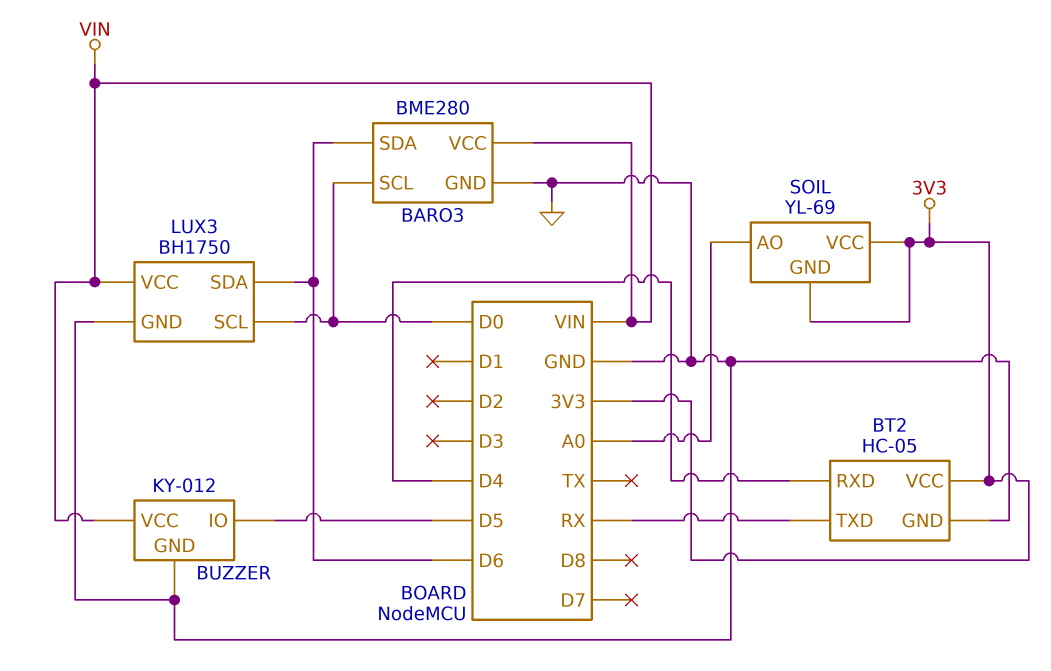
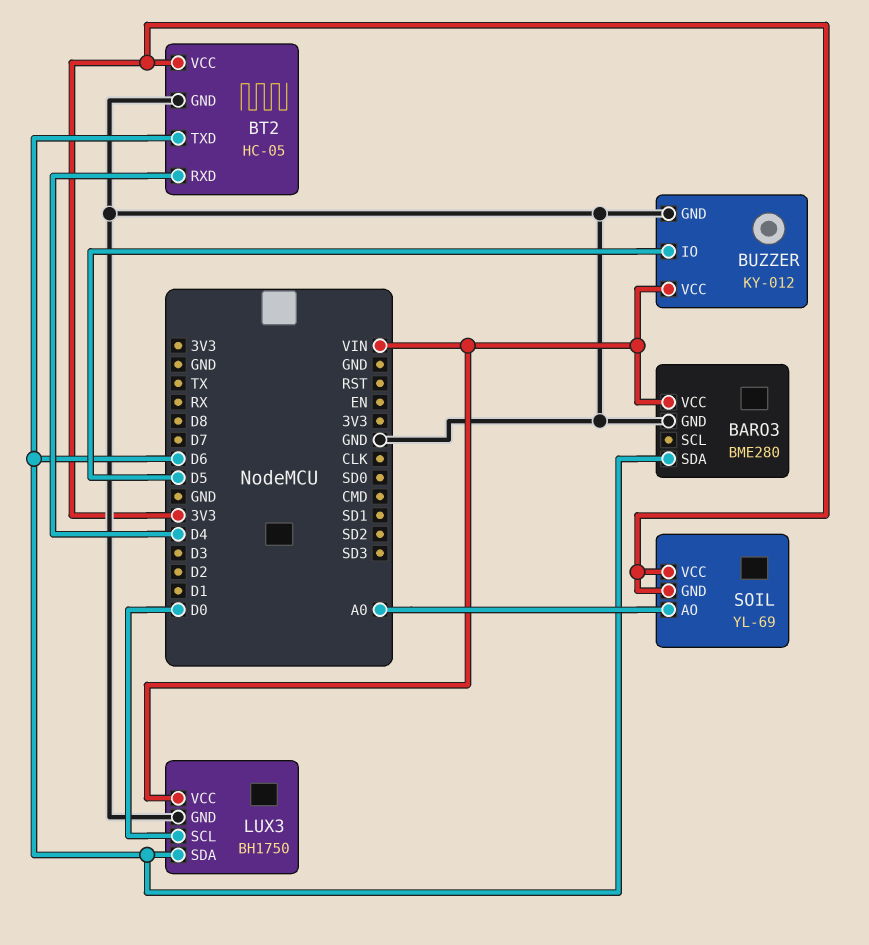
BARO3 pin SCL: D0 -> none
BT2 pin TXD: RX -> D6

